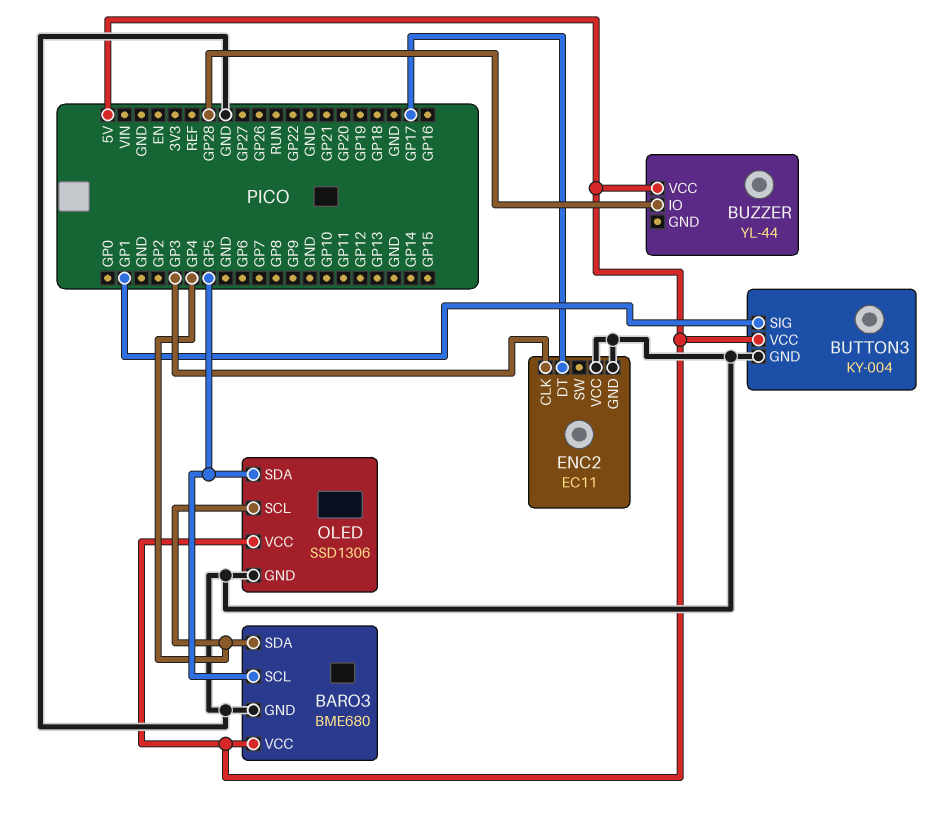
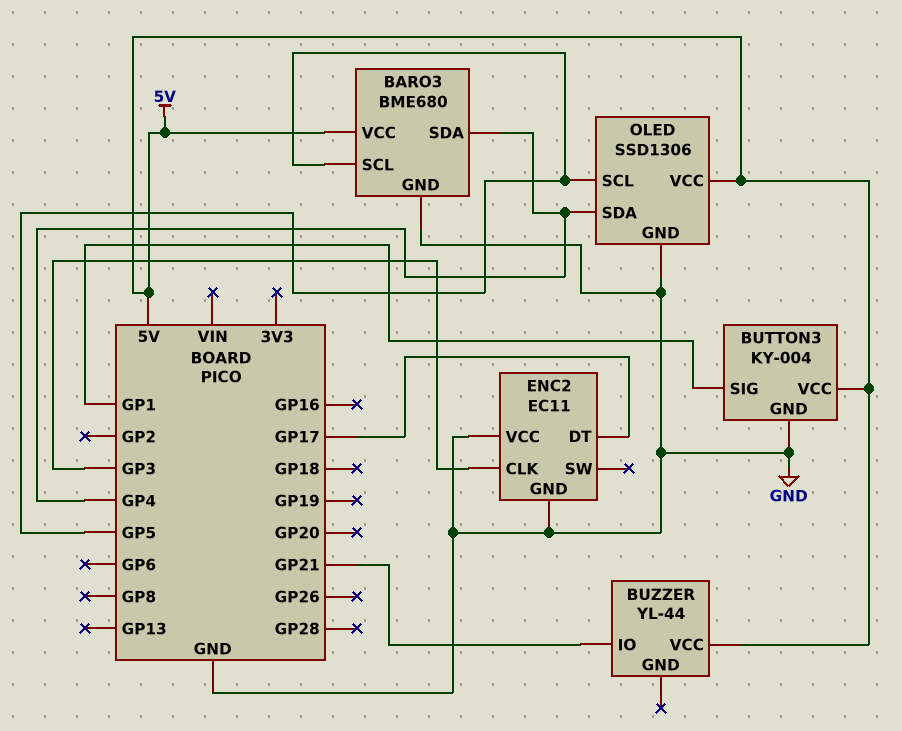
BUZZER pin IO: GP28 -> GP21
OLED pin SCL: GP4 -> GP5
OLED pin SDA: GP5 -> GP4

